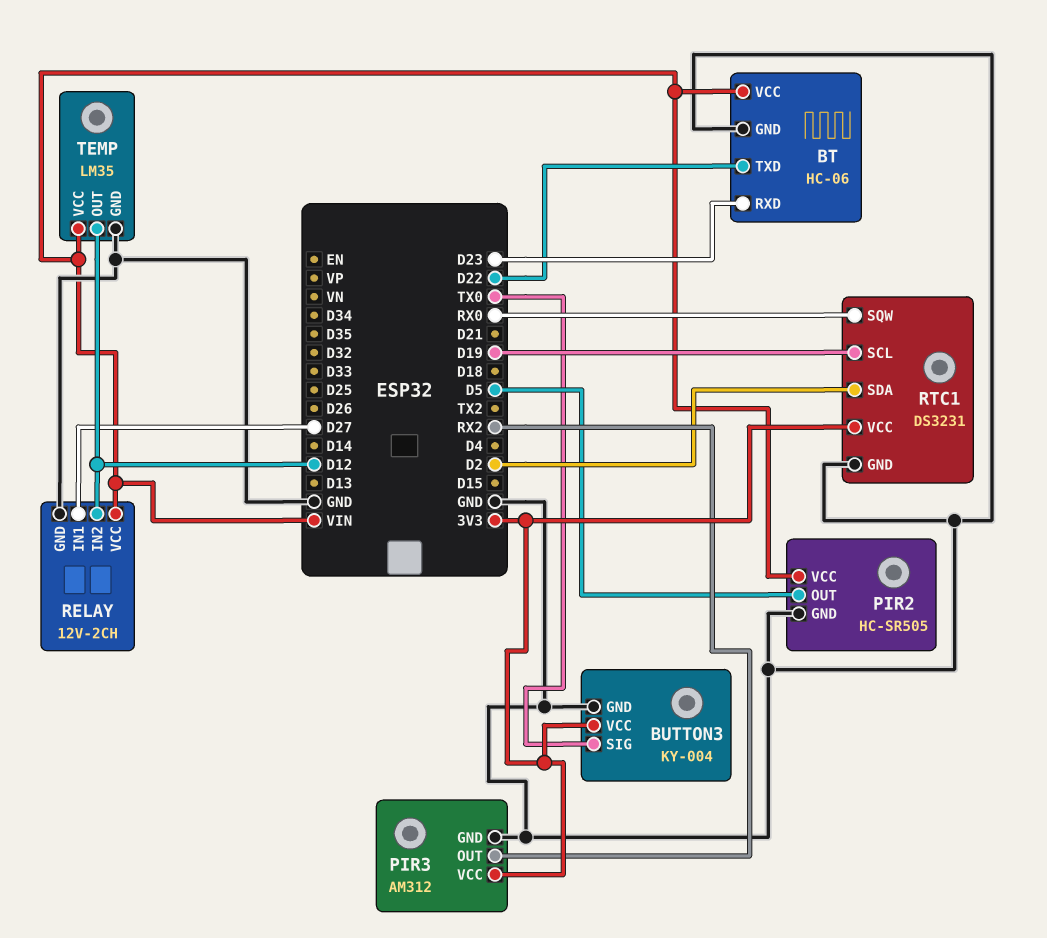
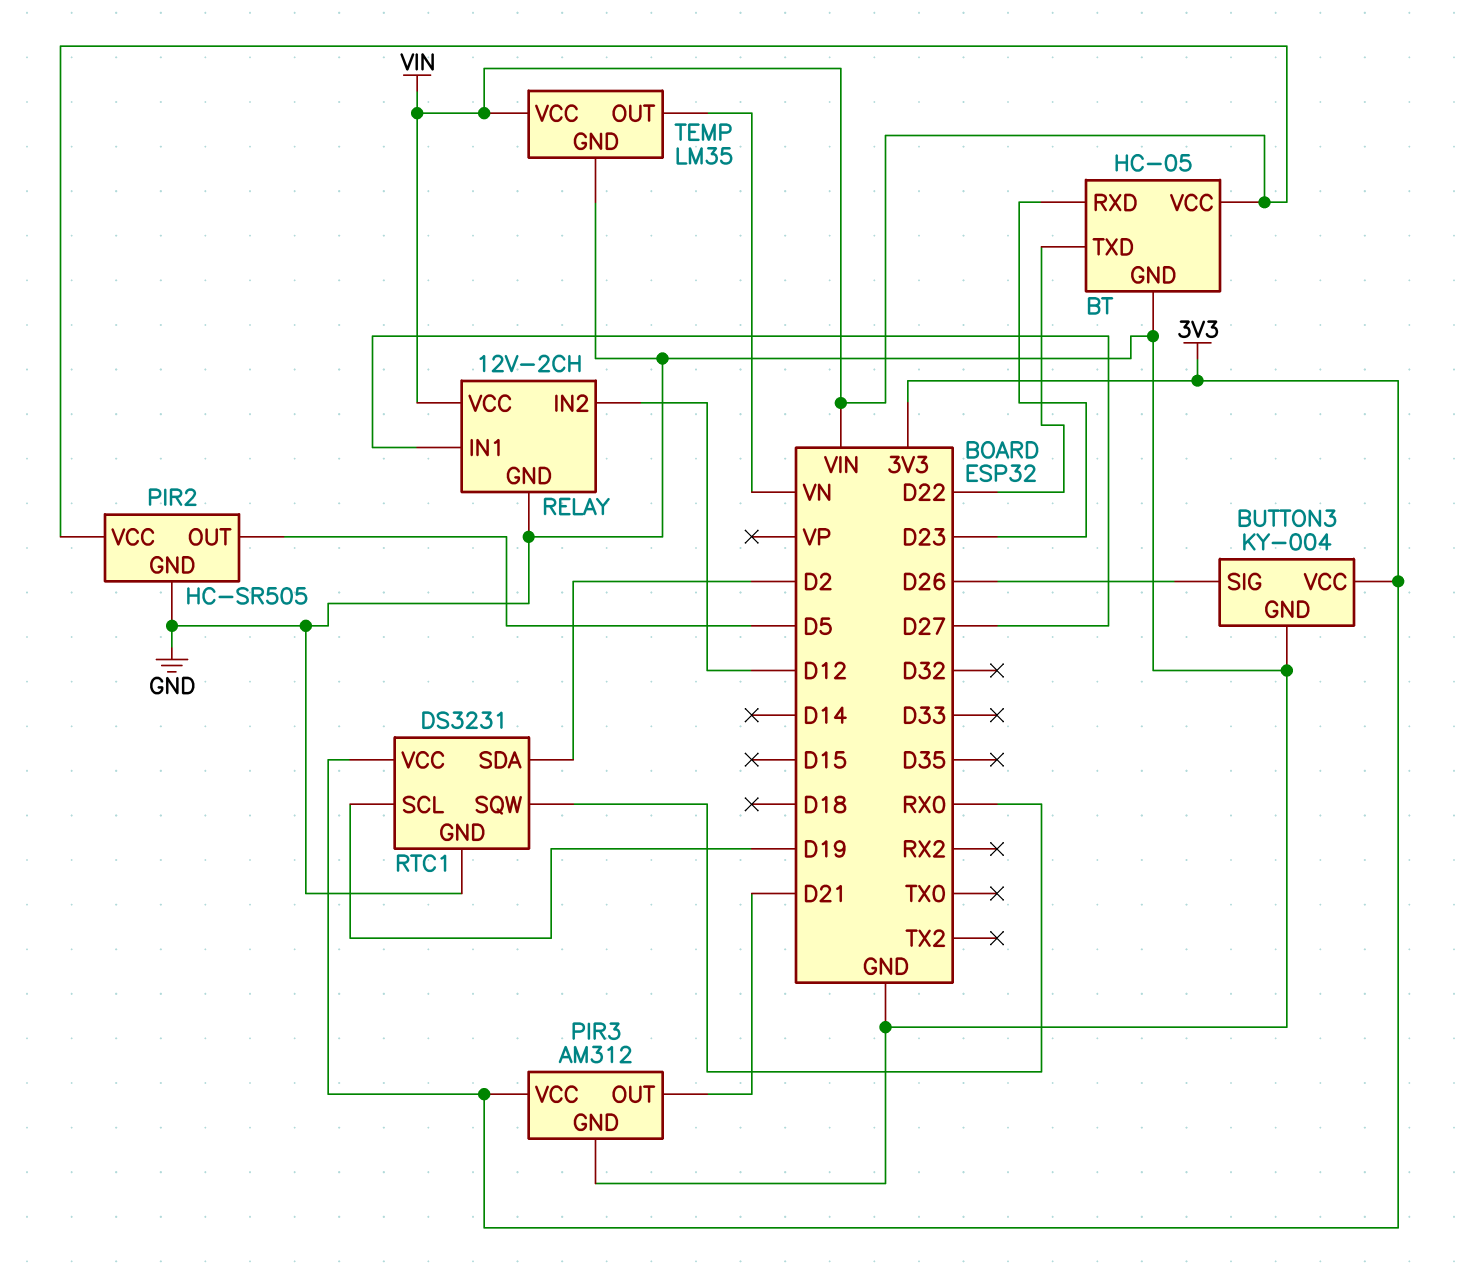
BT: HC-06 -> HC-05
BUTTON3 pin SIG: TX0 -> D26
PIR3 pin OUT: RX2 -> D21
TEMP pin OUT: D12 -> VN

